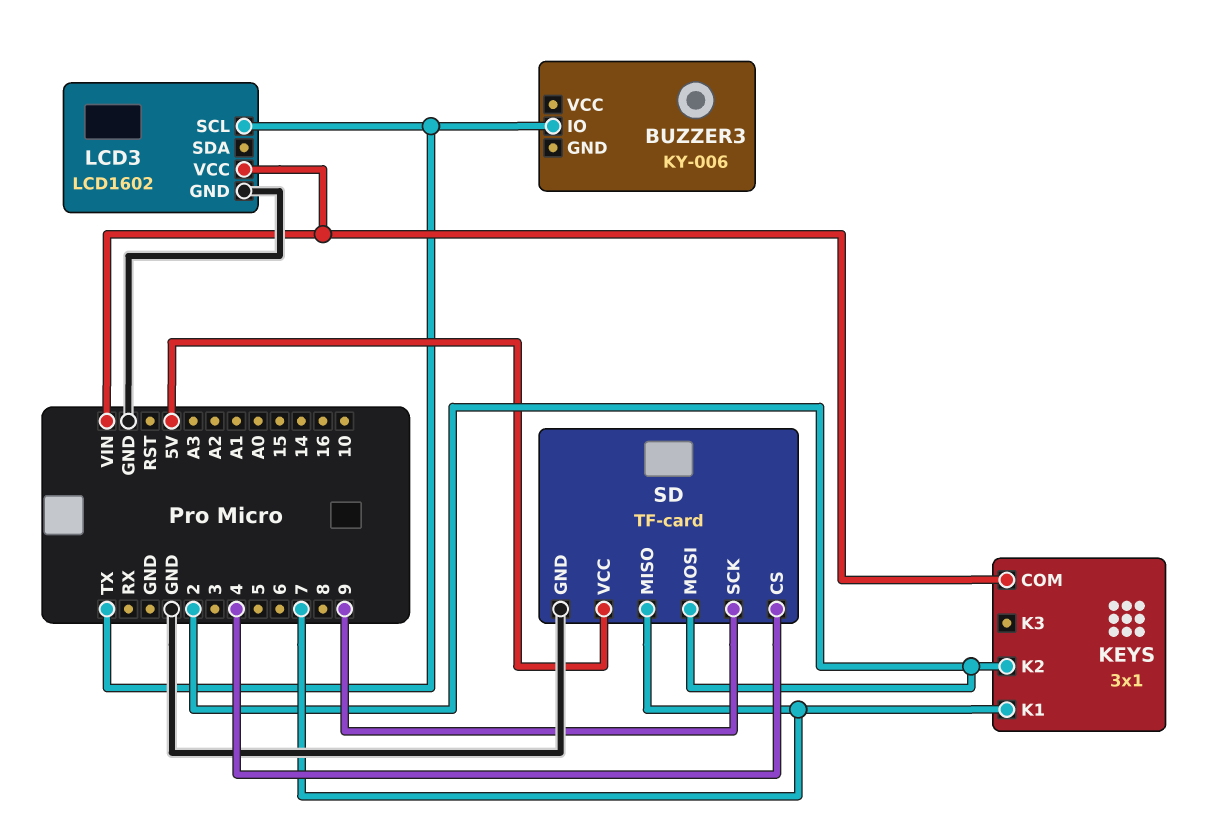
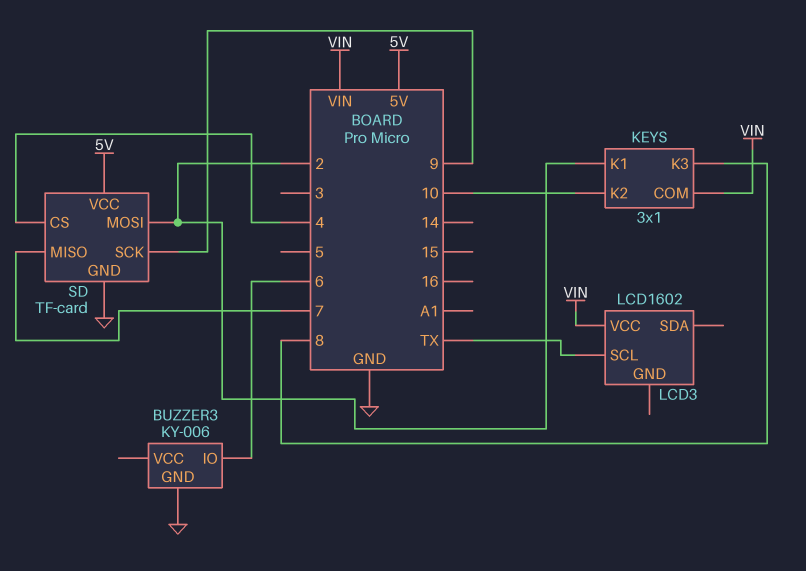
BUZZER3 pin GND: none -> GND
BUZZER3 pin IO: TX -> 6
KEYS pin K1: 7 -> 2
KEYS pin K2: 2 -> 10
KEYS pin K3: none -> 8
LCD3 pin GND: GND -> none

